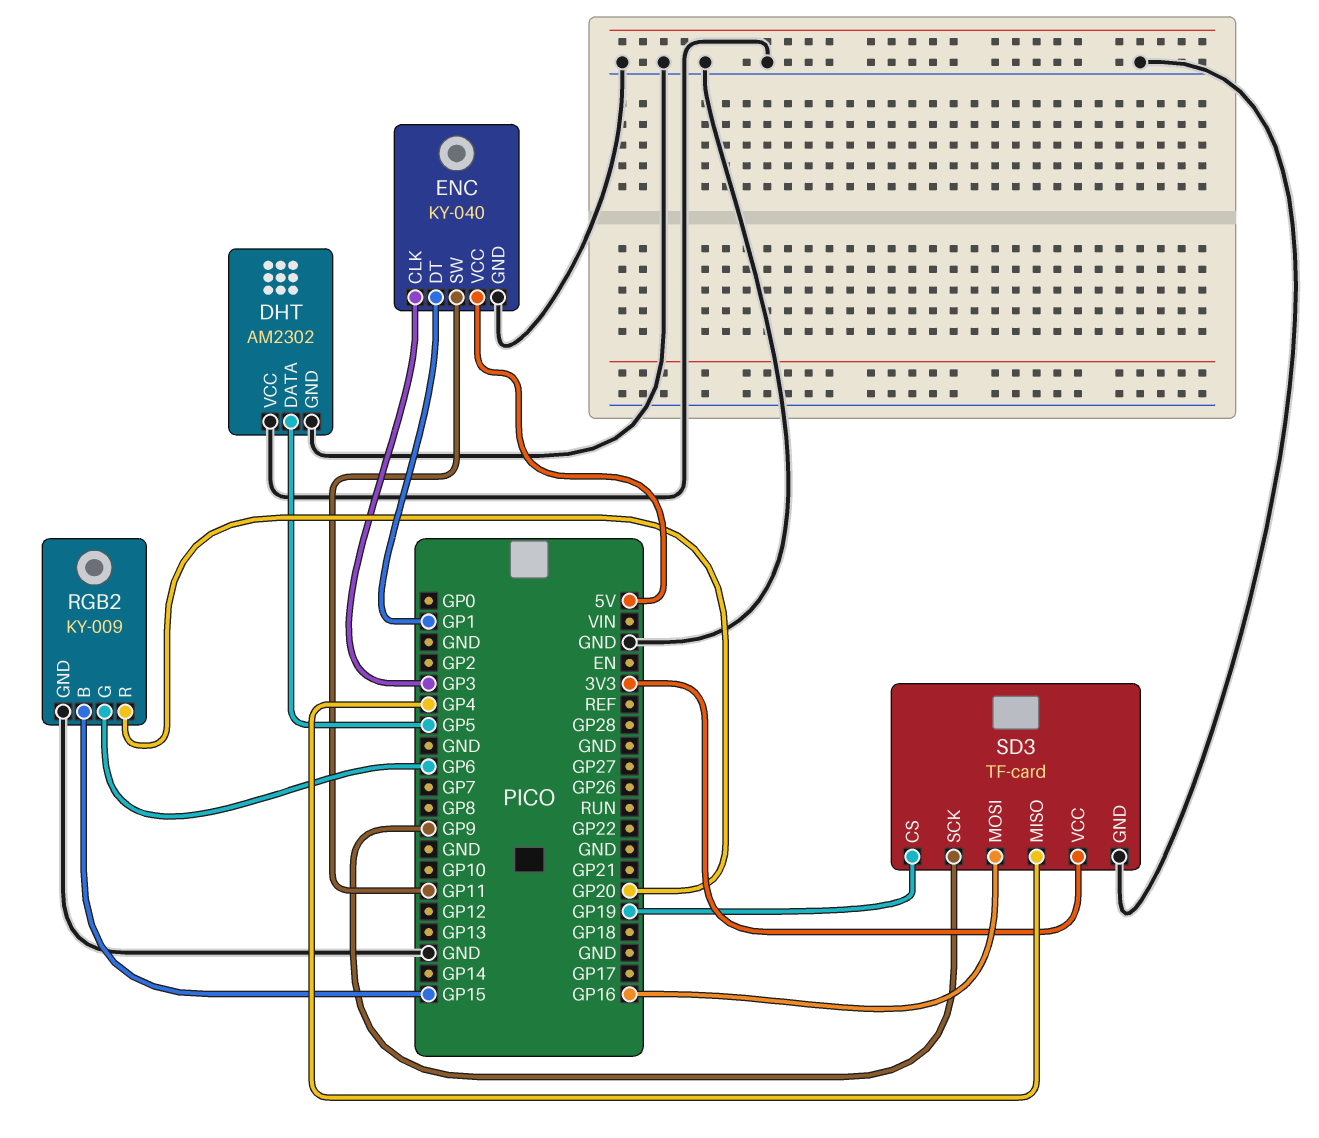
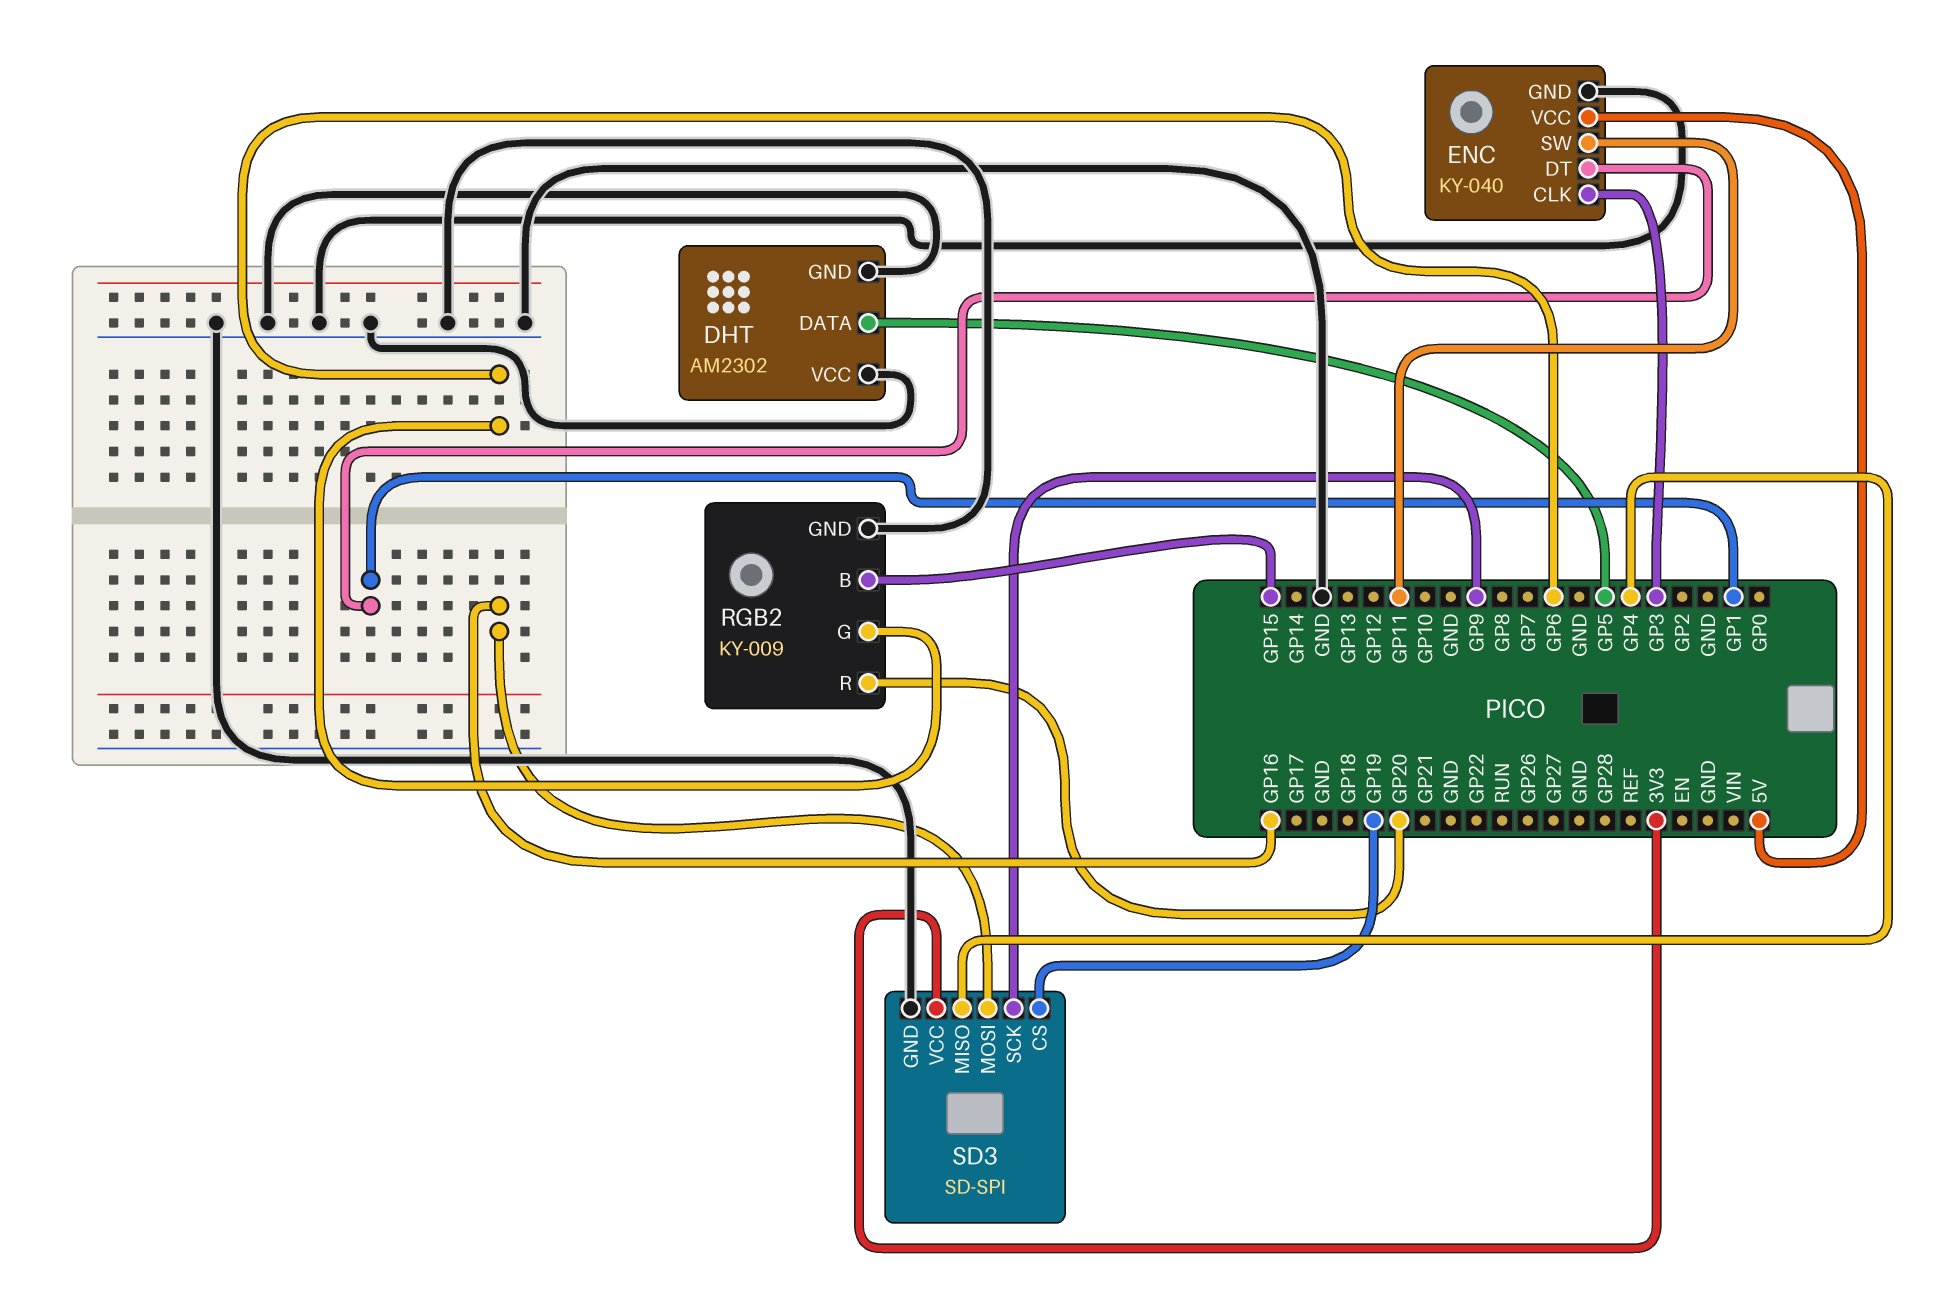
SD3: TF-card -> SD-SPI

